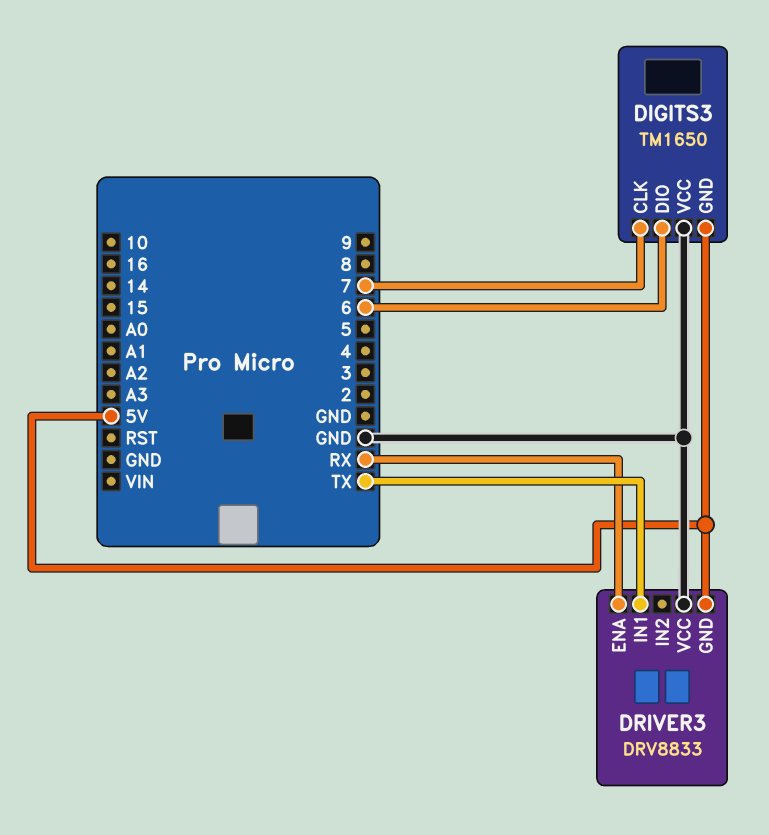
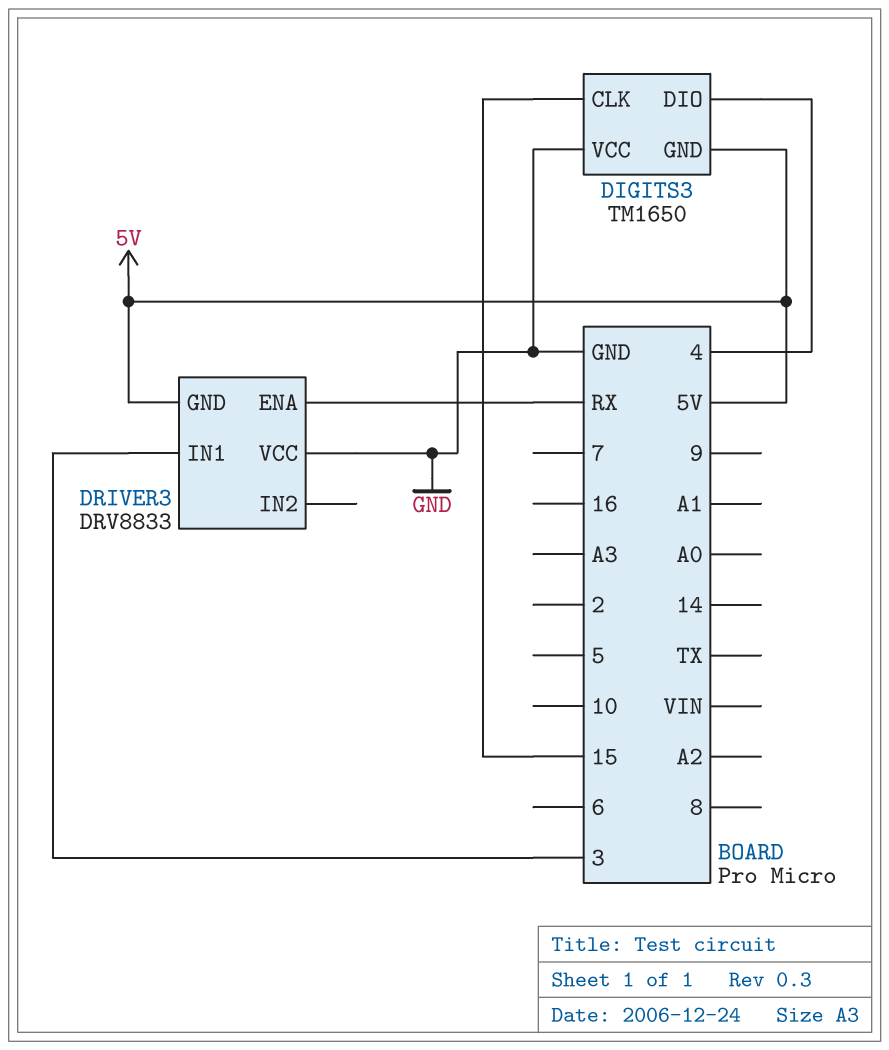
DIGITS3 pin CLK: 7 -> 15
DIGITS3 pin DIO: 6 -> 4
DRIVER3 pin IN1: TX -> 3

